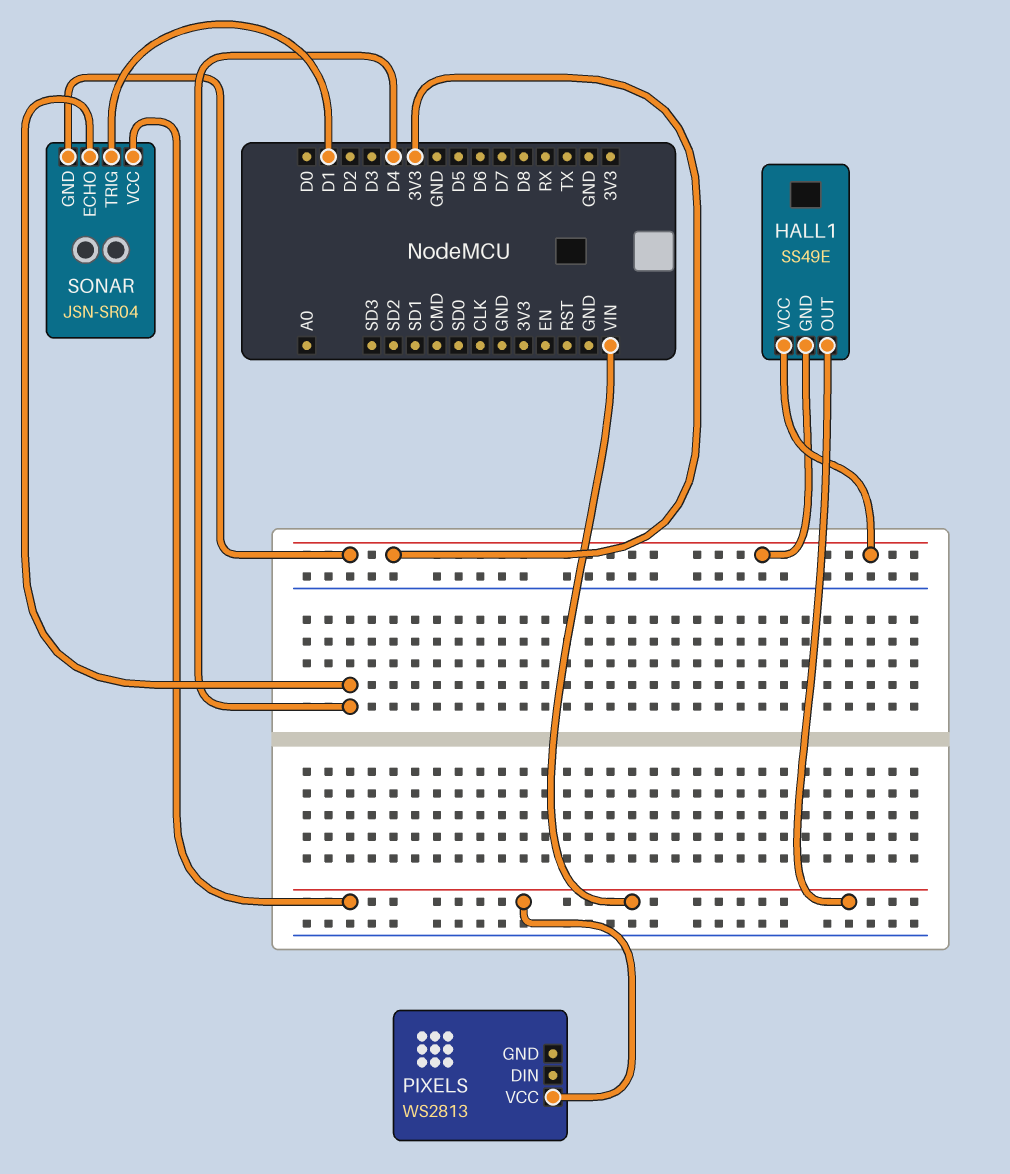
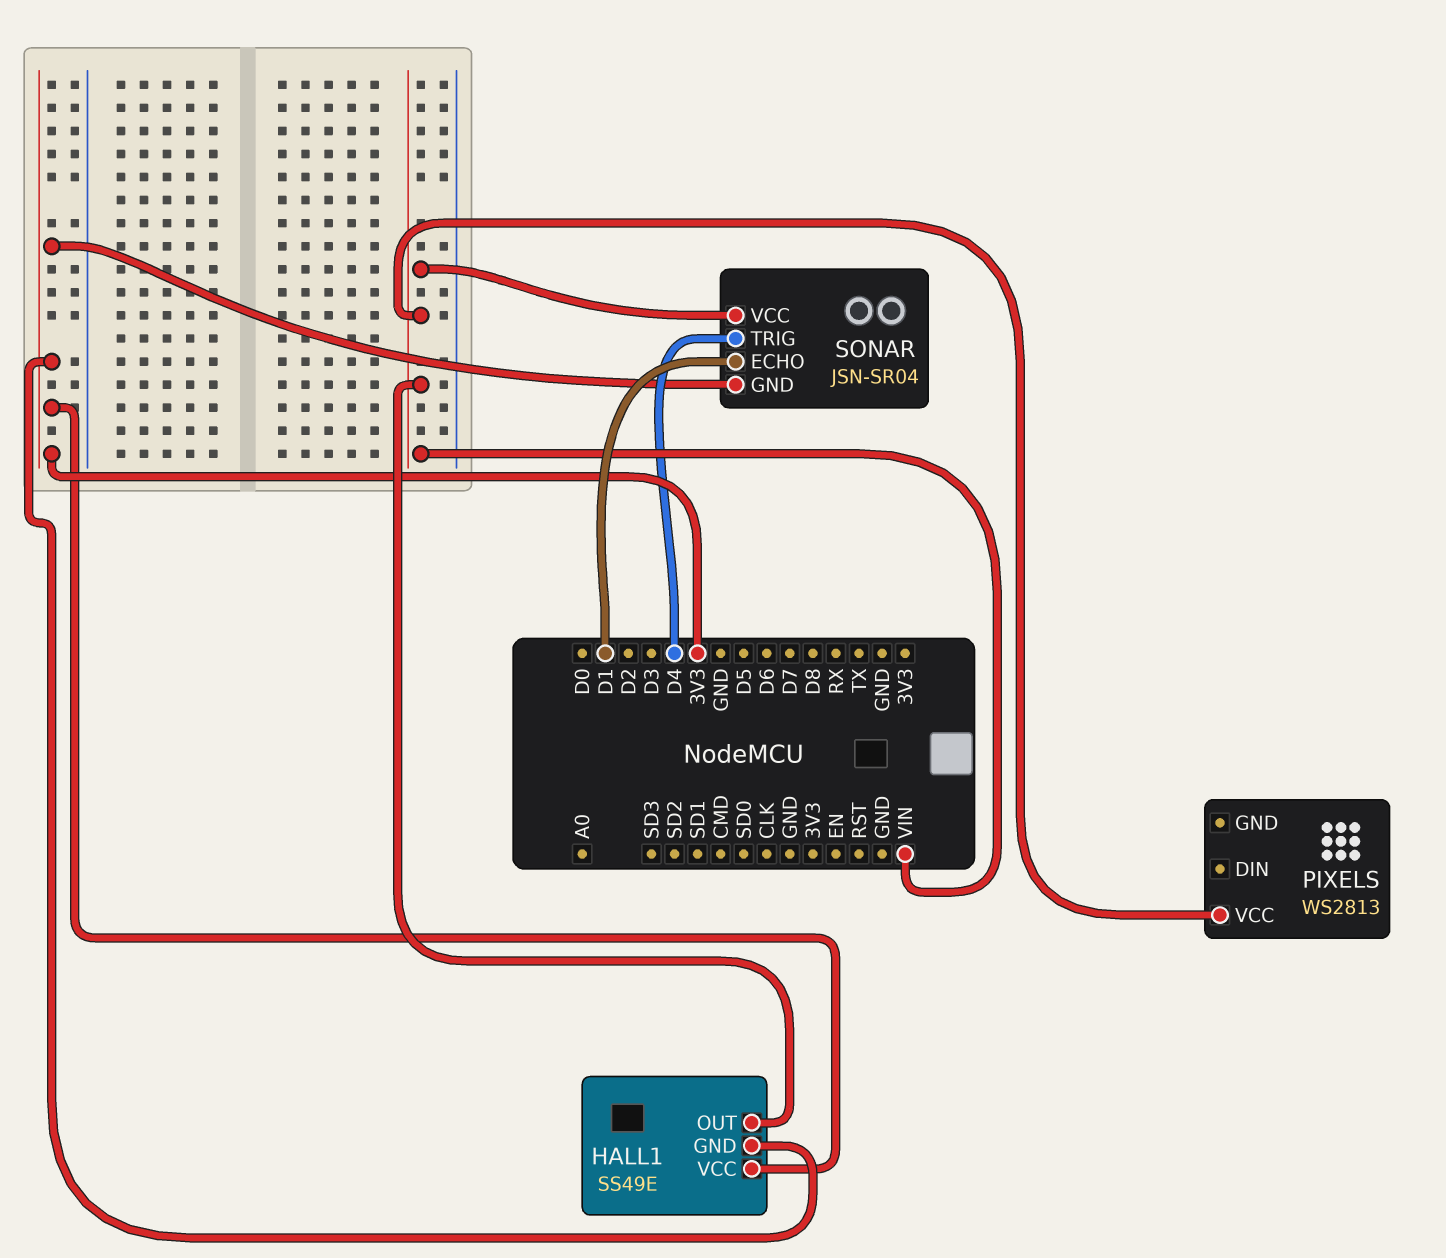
SONAR pin ECHO: D4 -> D1
SONAR pin TRIG: D1 -> D4

